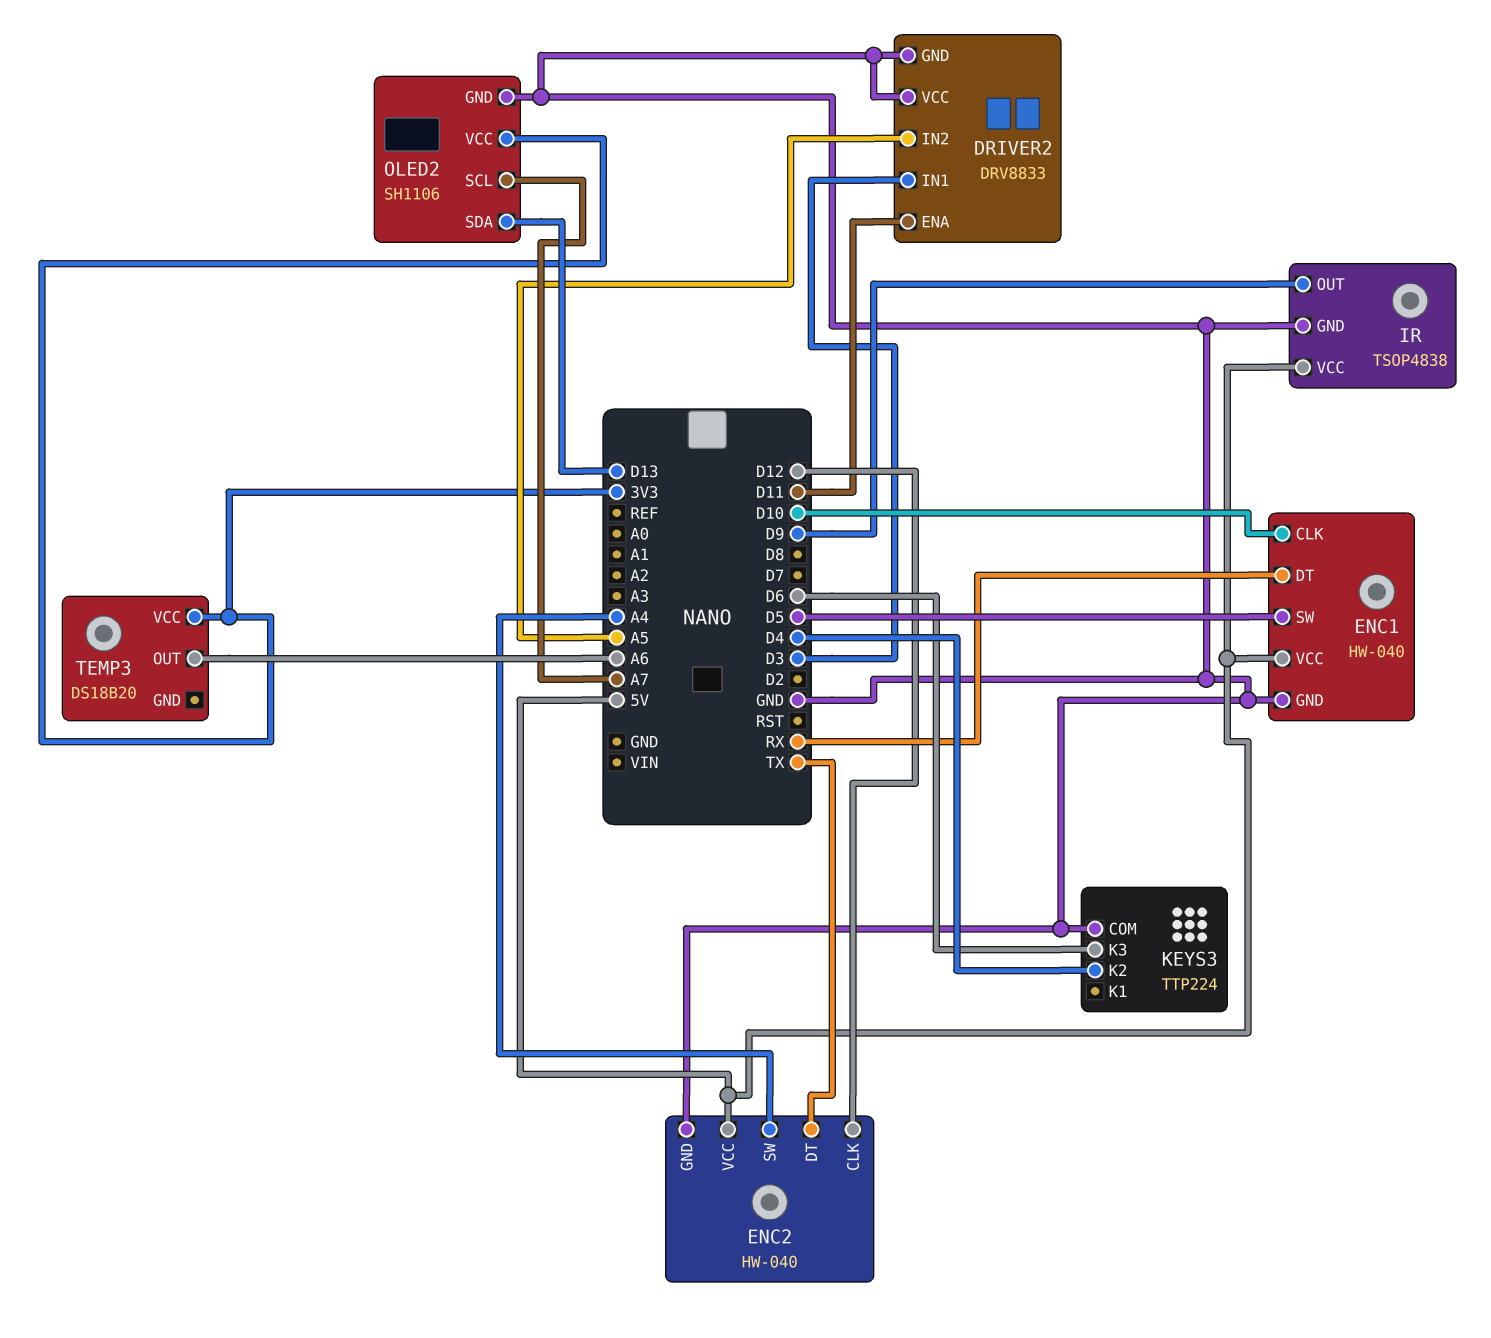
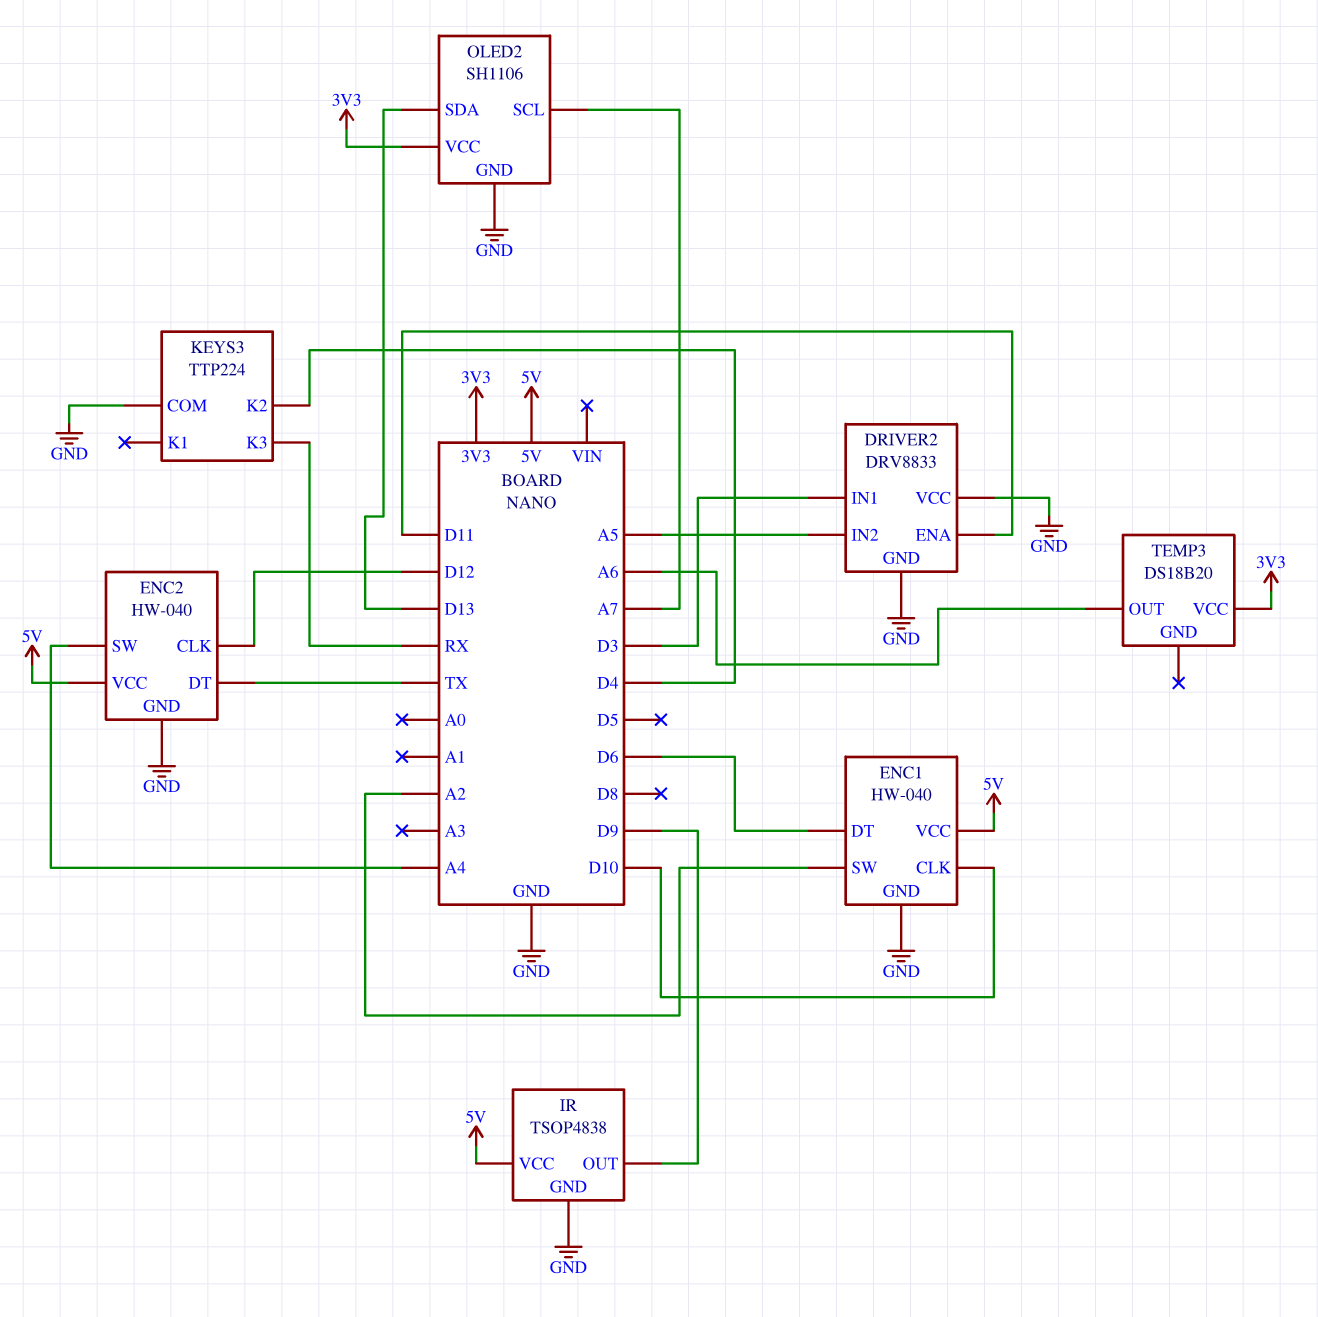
ENC1 pin DT: RX -> D6
ENC1 pin SW: D5 -> A2
KEYS3 pin K3: D6 -> RX

